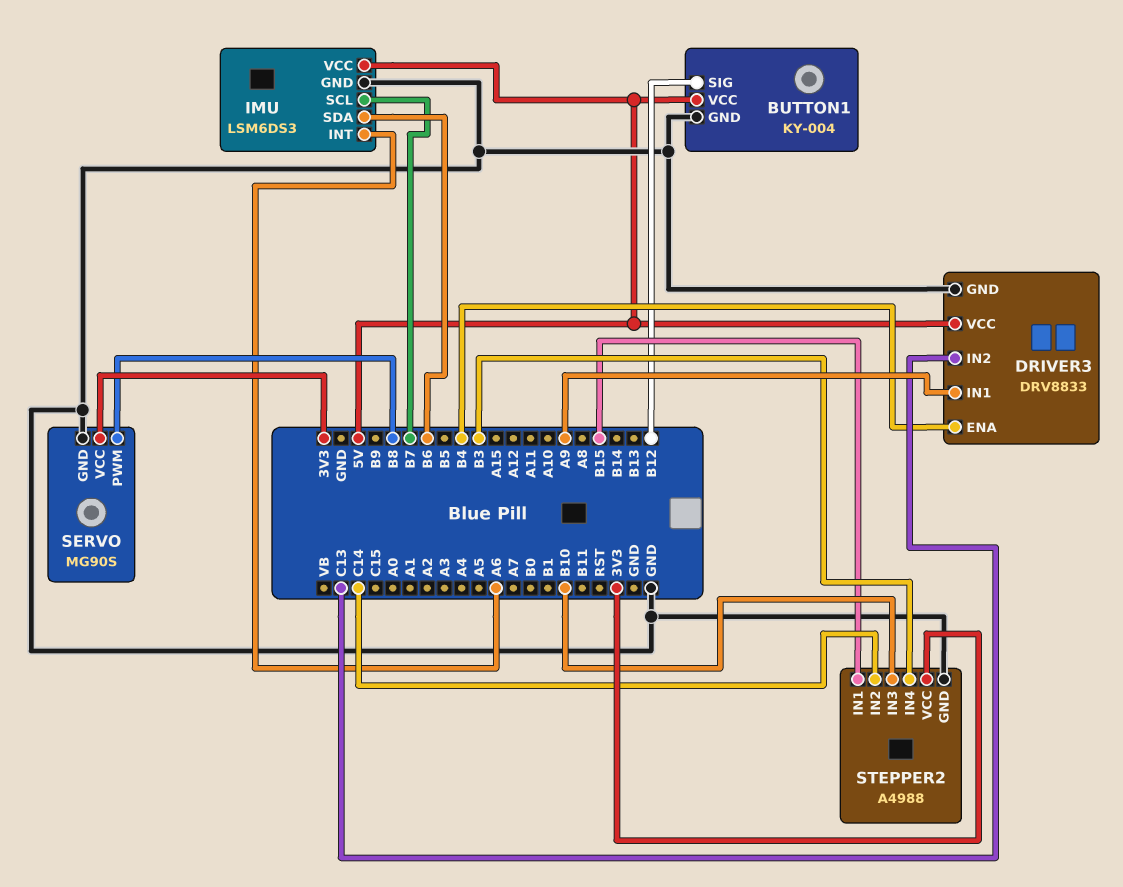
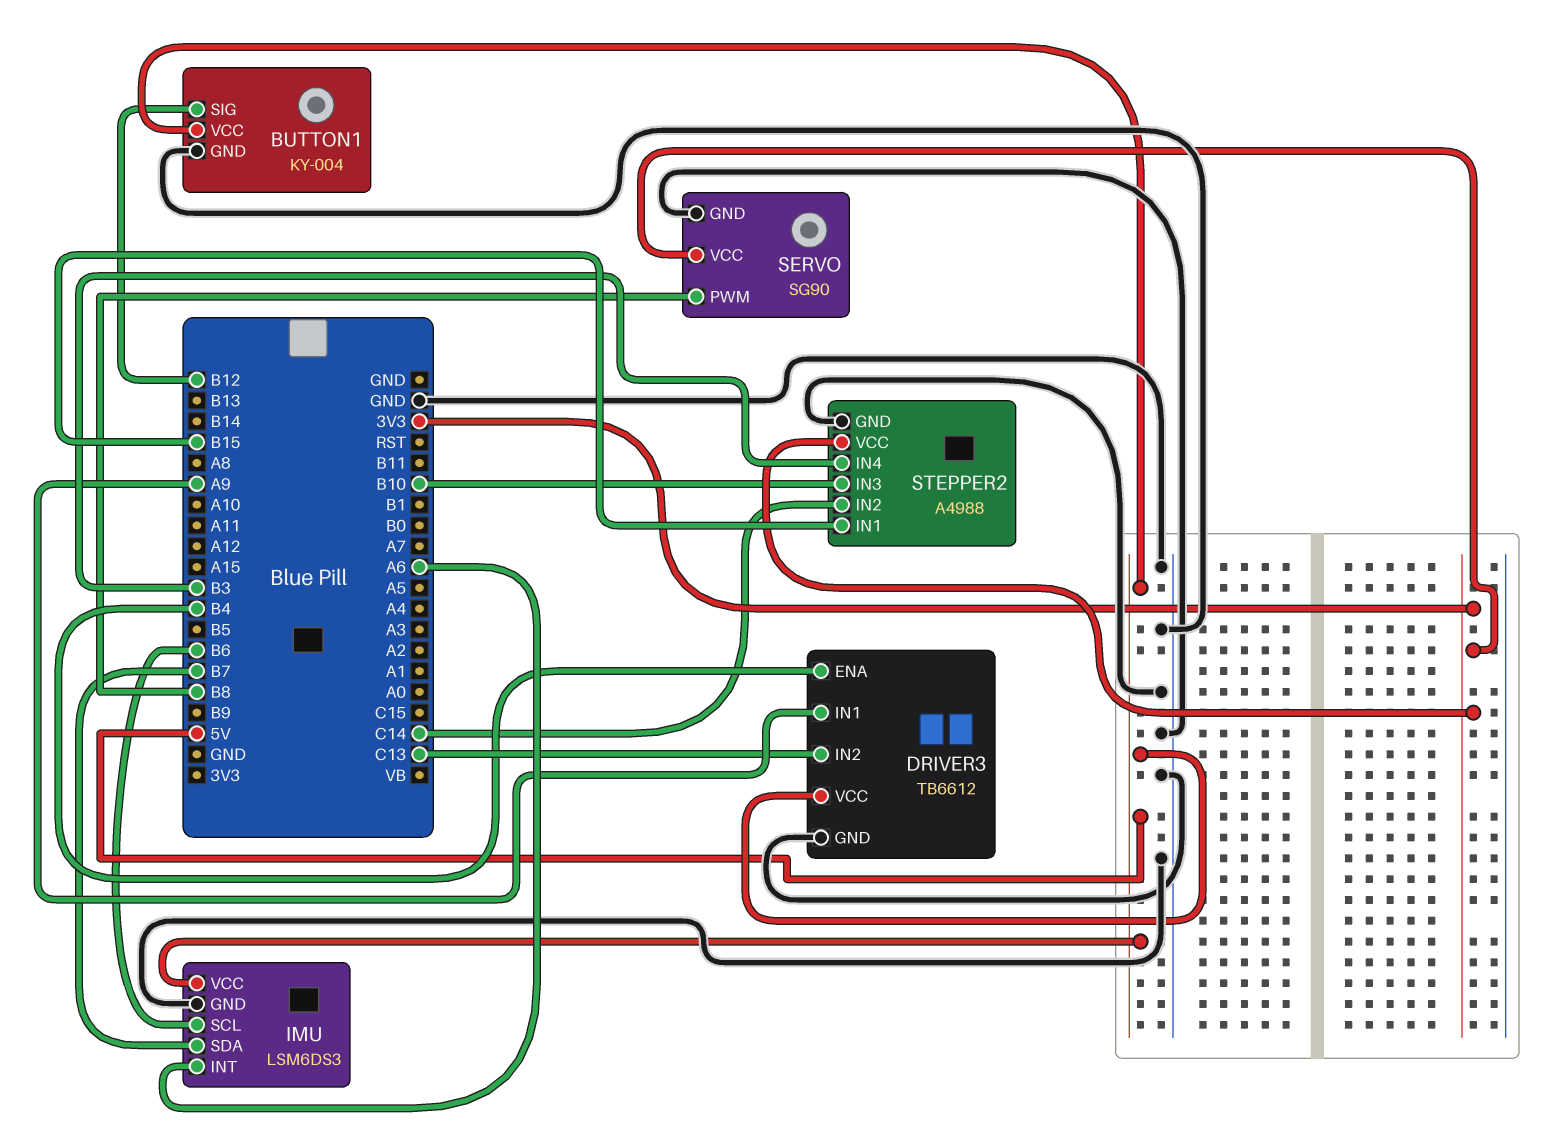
DRIVER3: DRV8833 -> TB6612
IMU pin SCL: B7 -> B6
IMU pin SDA: B6 -> B7
SERVO: MG90S -> SG90

